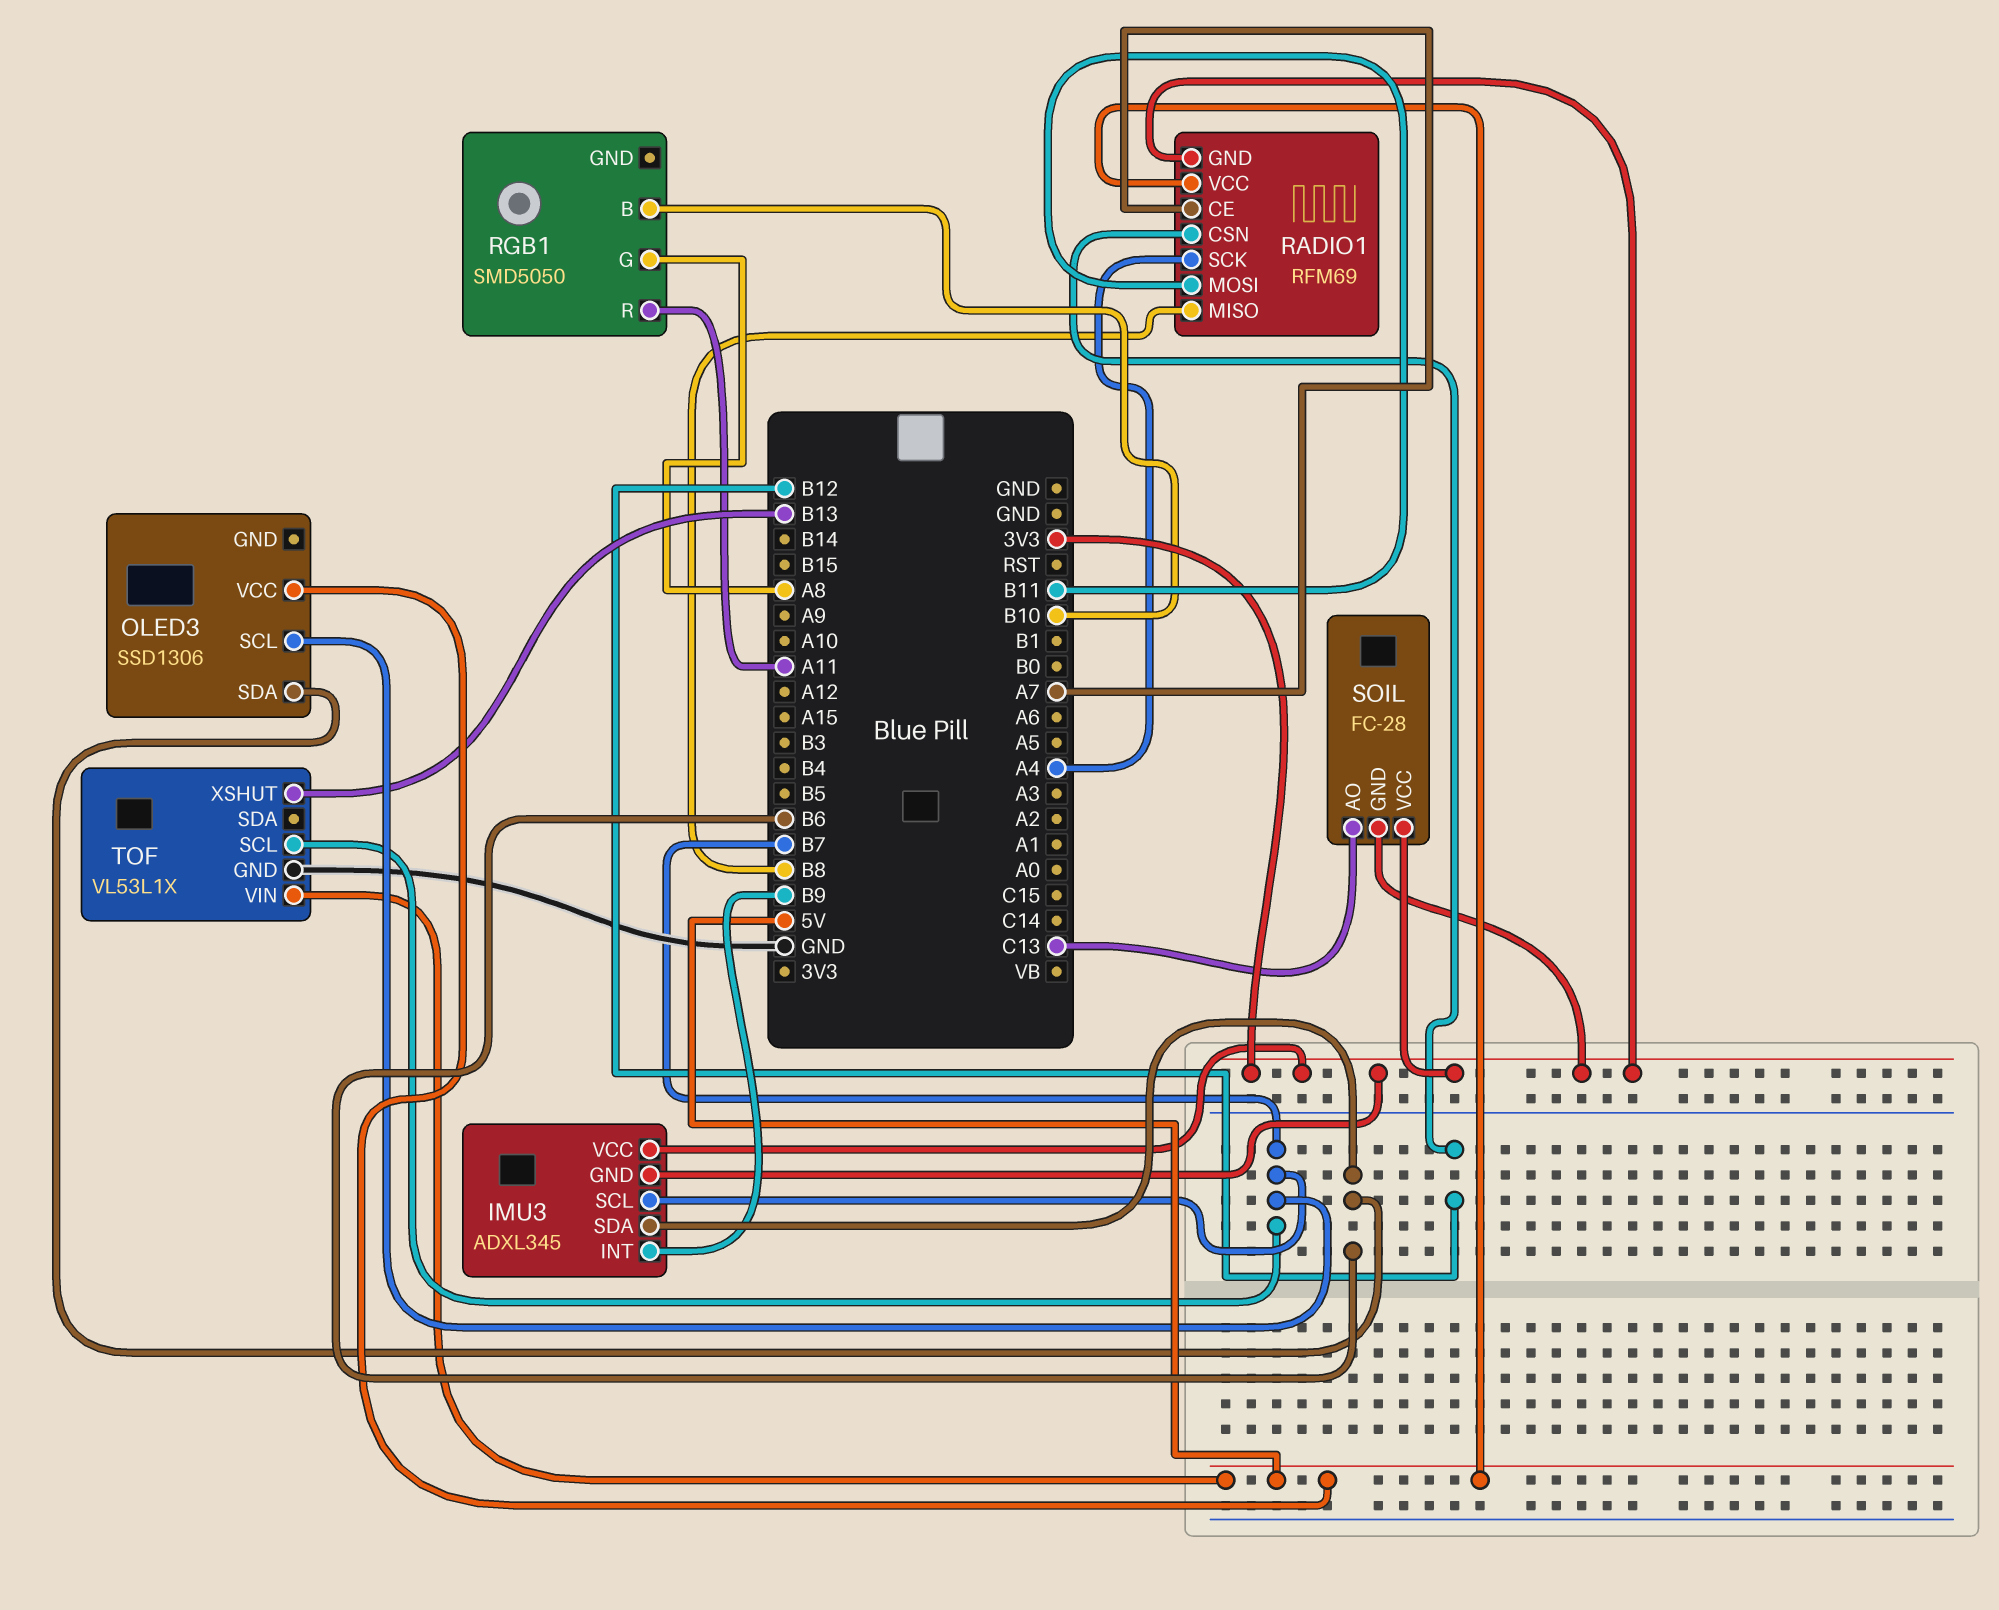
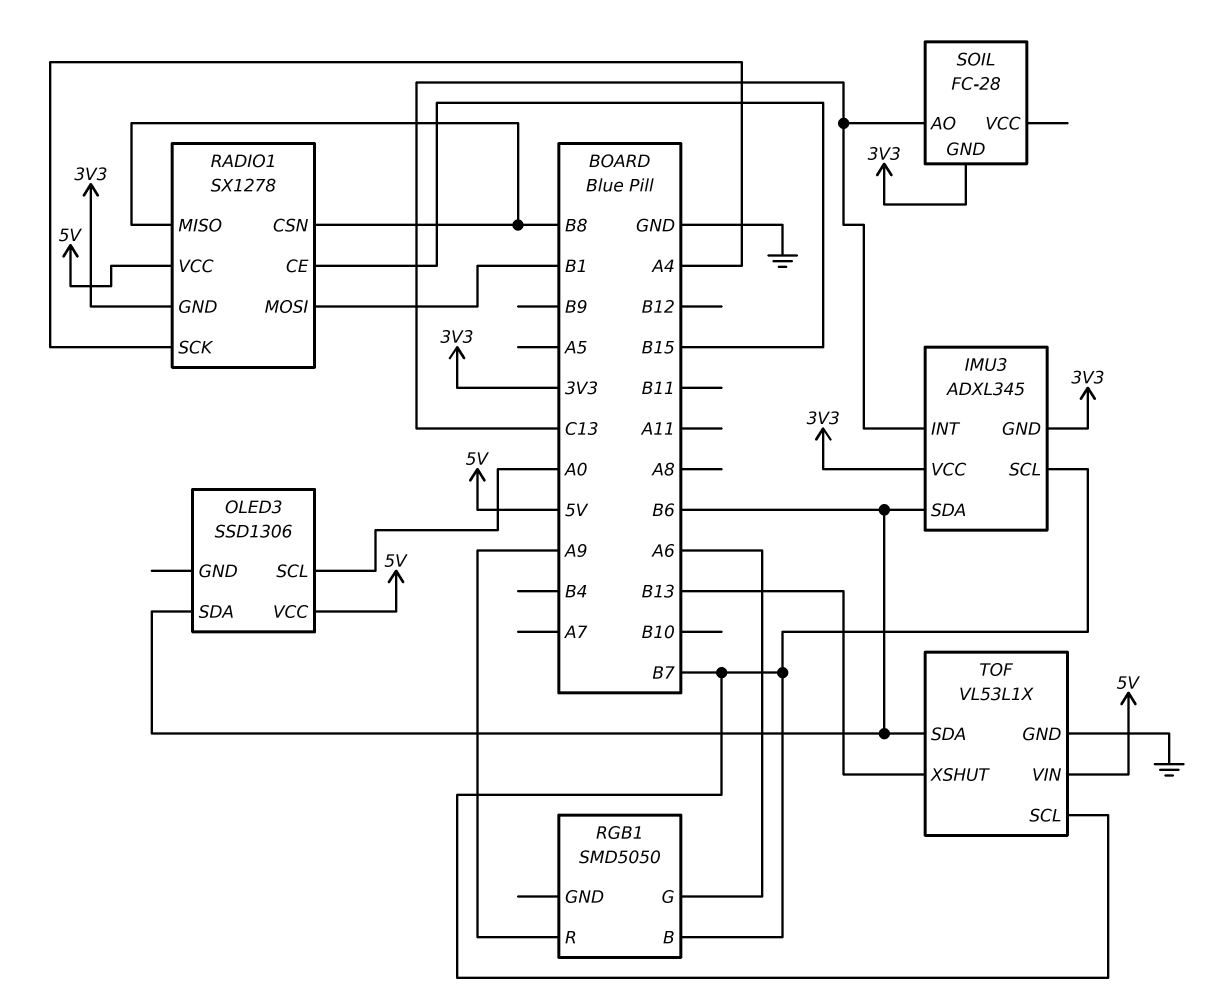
IMU3 pin INT: B9 -> C13
OLED3 pin SCL: B7 -> A0
RADIO1: RFM69 -> SX1278
RADIO1 pin CE: A7 -> B15
RADIO1 pin CSN: B12 -> B8
RADIO1 pin MOSI: B11 -> B1
RGB1 pin B: B10 -> B7
RGB1 pin G: A8 -> A6
RGB1 pin R: A11 -> A9
SOIL pin VCC: 3V3 -> none
TOF pin SDA: none -> B6

